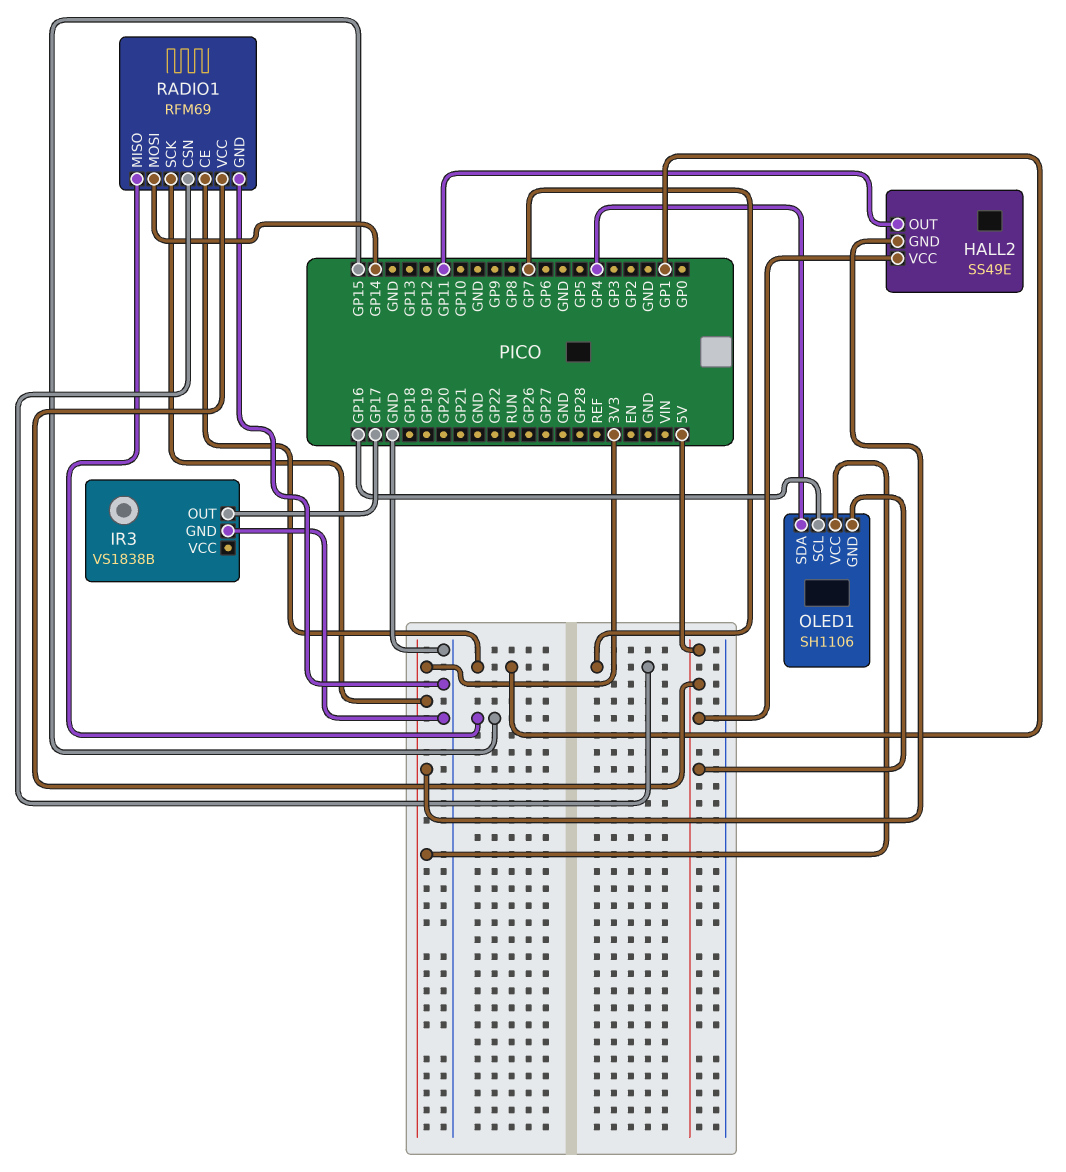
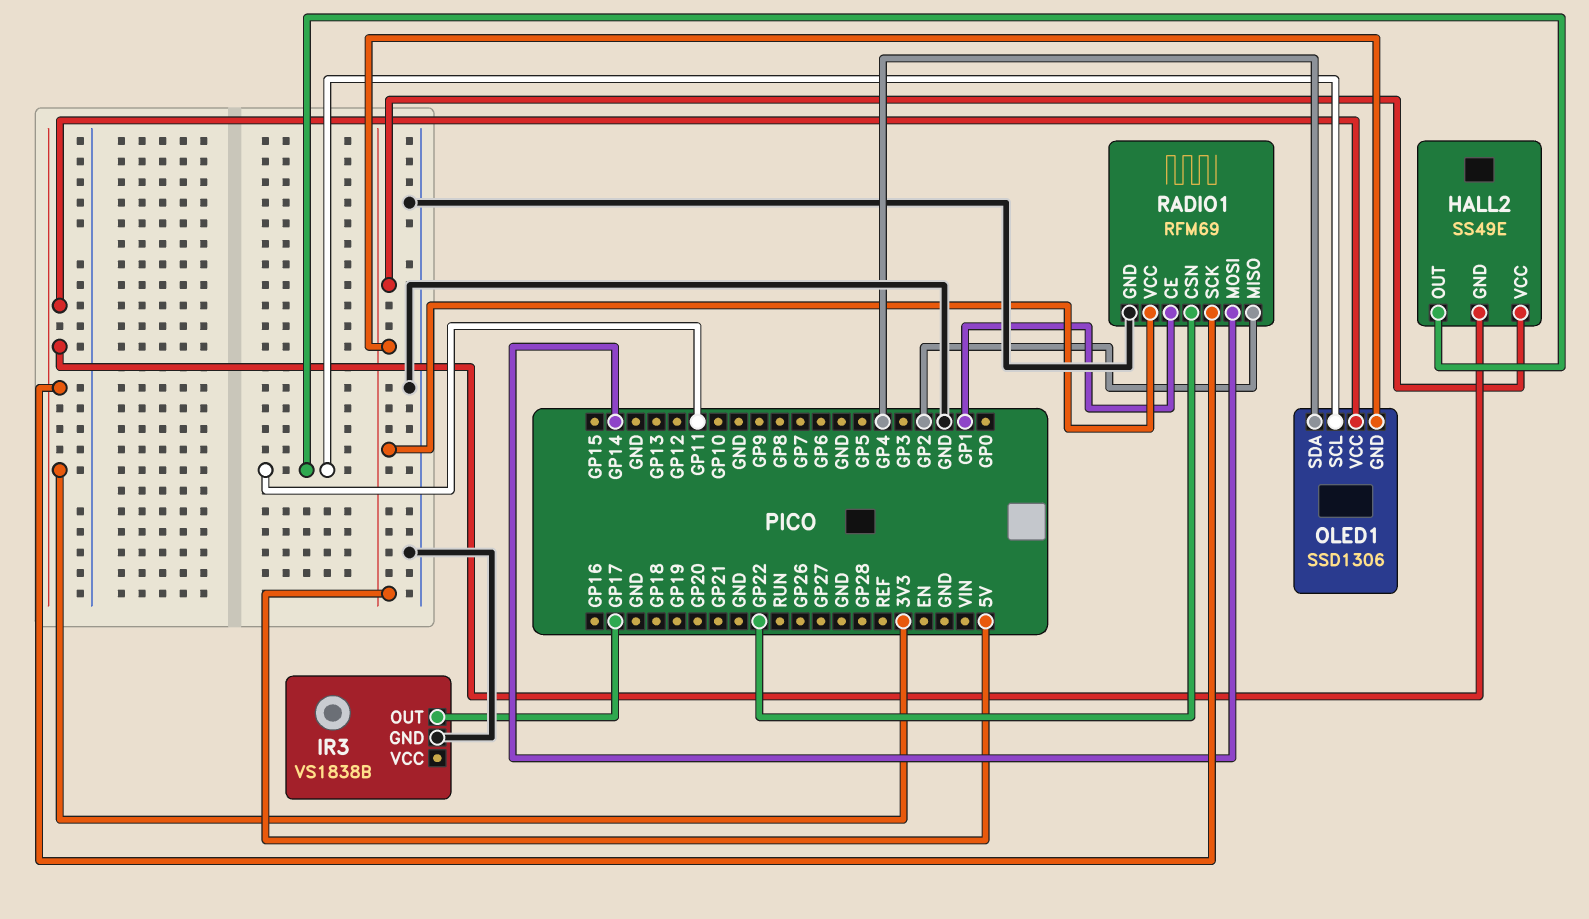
OLED1: SH1106 -> SSD1306
OLED1 pin SCL: GP16 -> GP11
RADIO1 pin CSN: GP7 -> GP22
RADIO1 pin MISO: GP15 -> GP2

